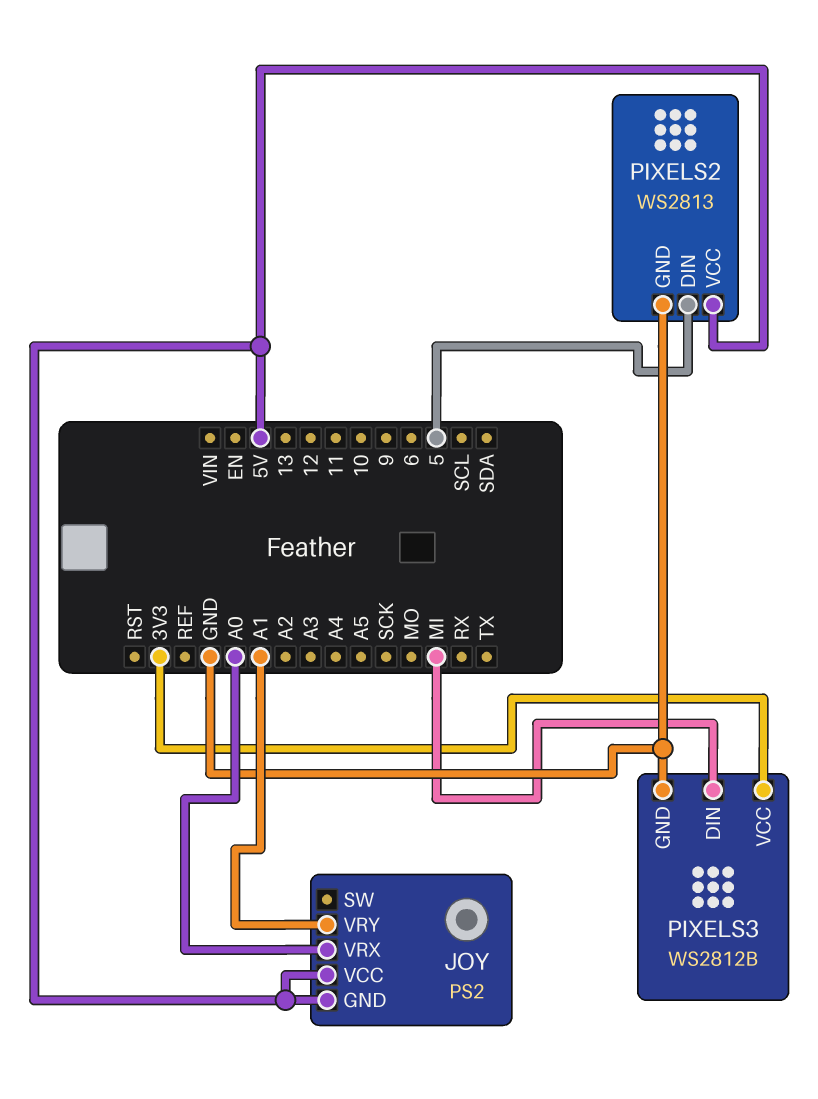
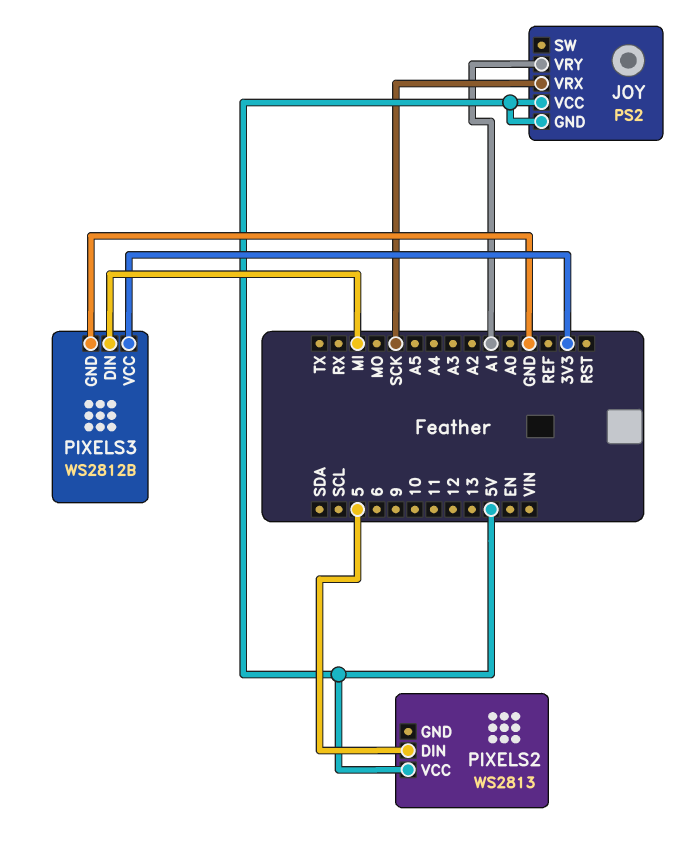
JOY pin VRX: A0 -> SCK
PIXELS2 pin GND: GND -> none

